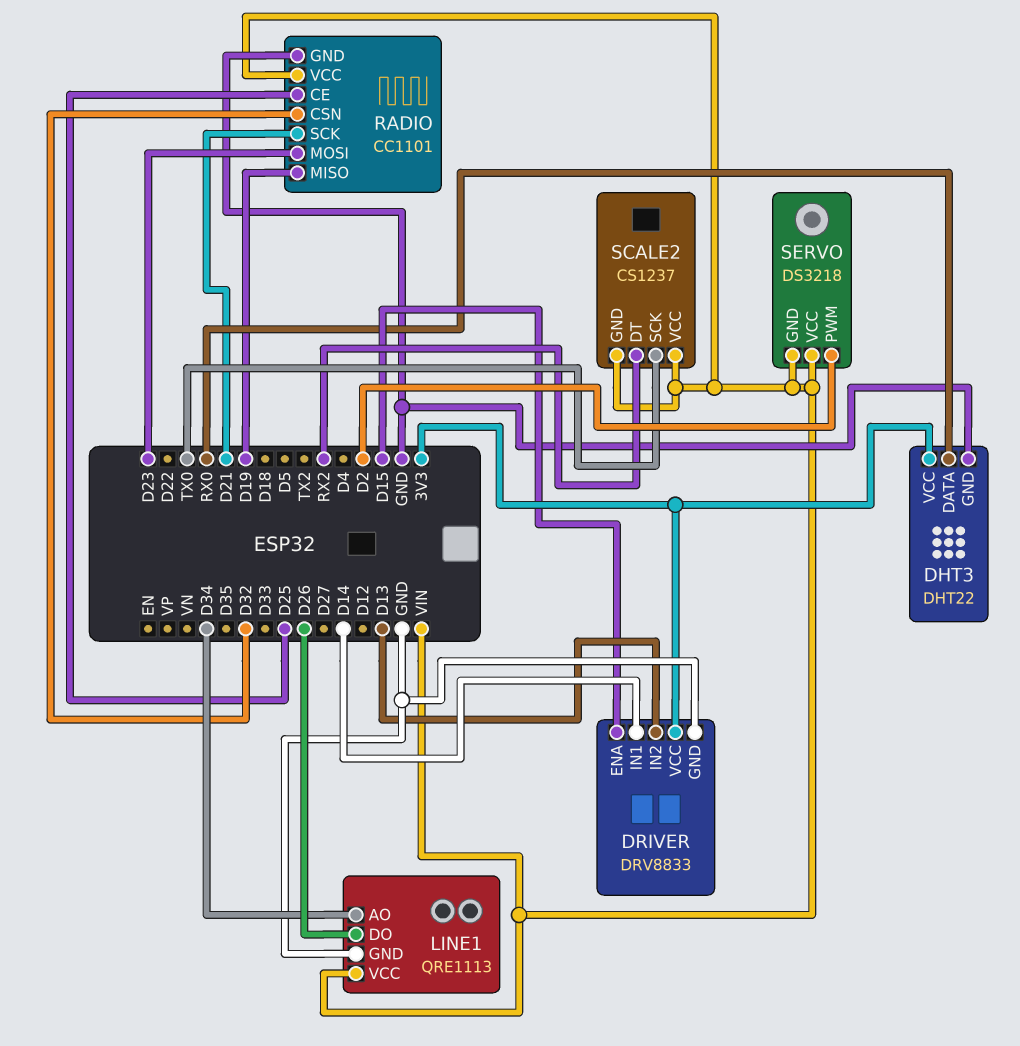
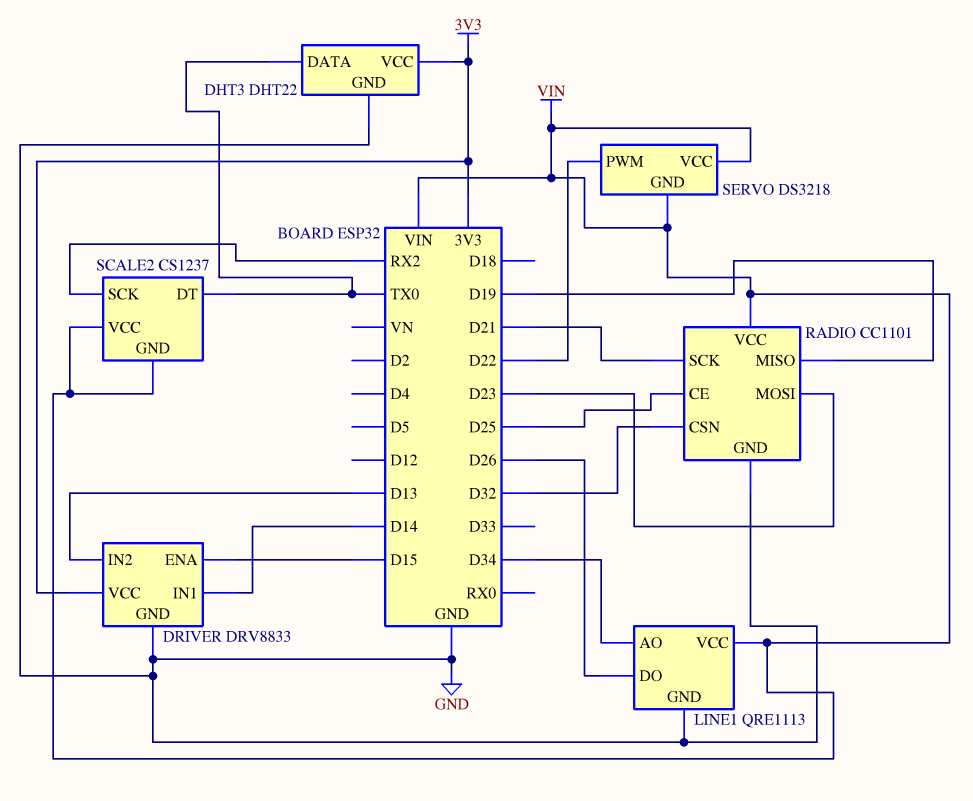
DHT3 pin DATA: RX0 -> TX0
SCALE2 pin DT: RX2 -> TX0
SCALE2 pin SCK: TX0 -> RX2
SERVO pin PWM: D2 -> D22

